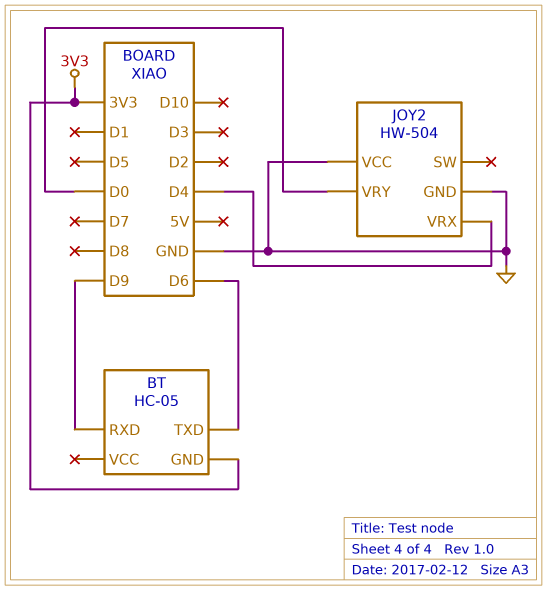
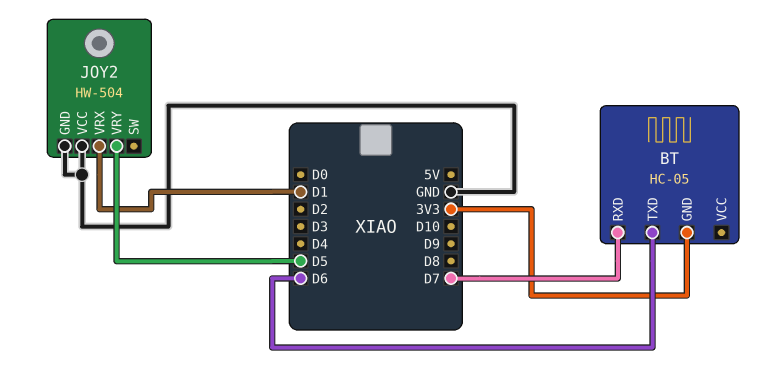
BT pin RXD: D9 -> D7
JOY2 pin VRX: D4 -> D1
JOY2 pin VRY: D0 -> D5

